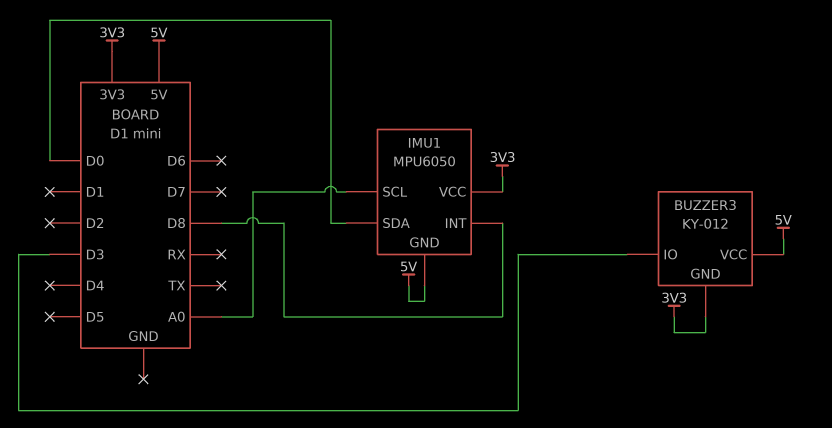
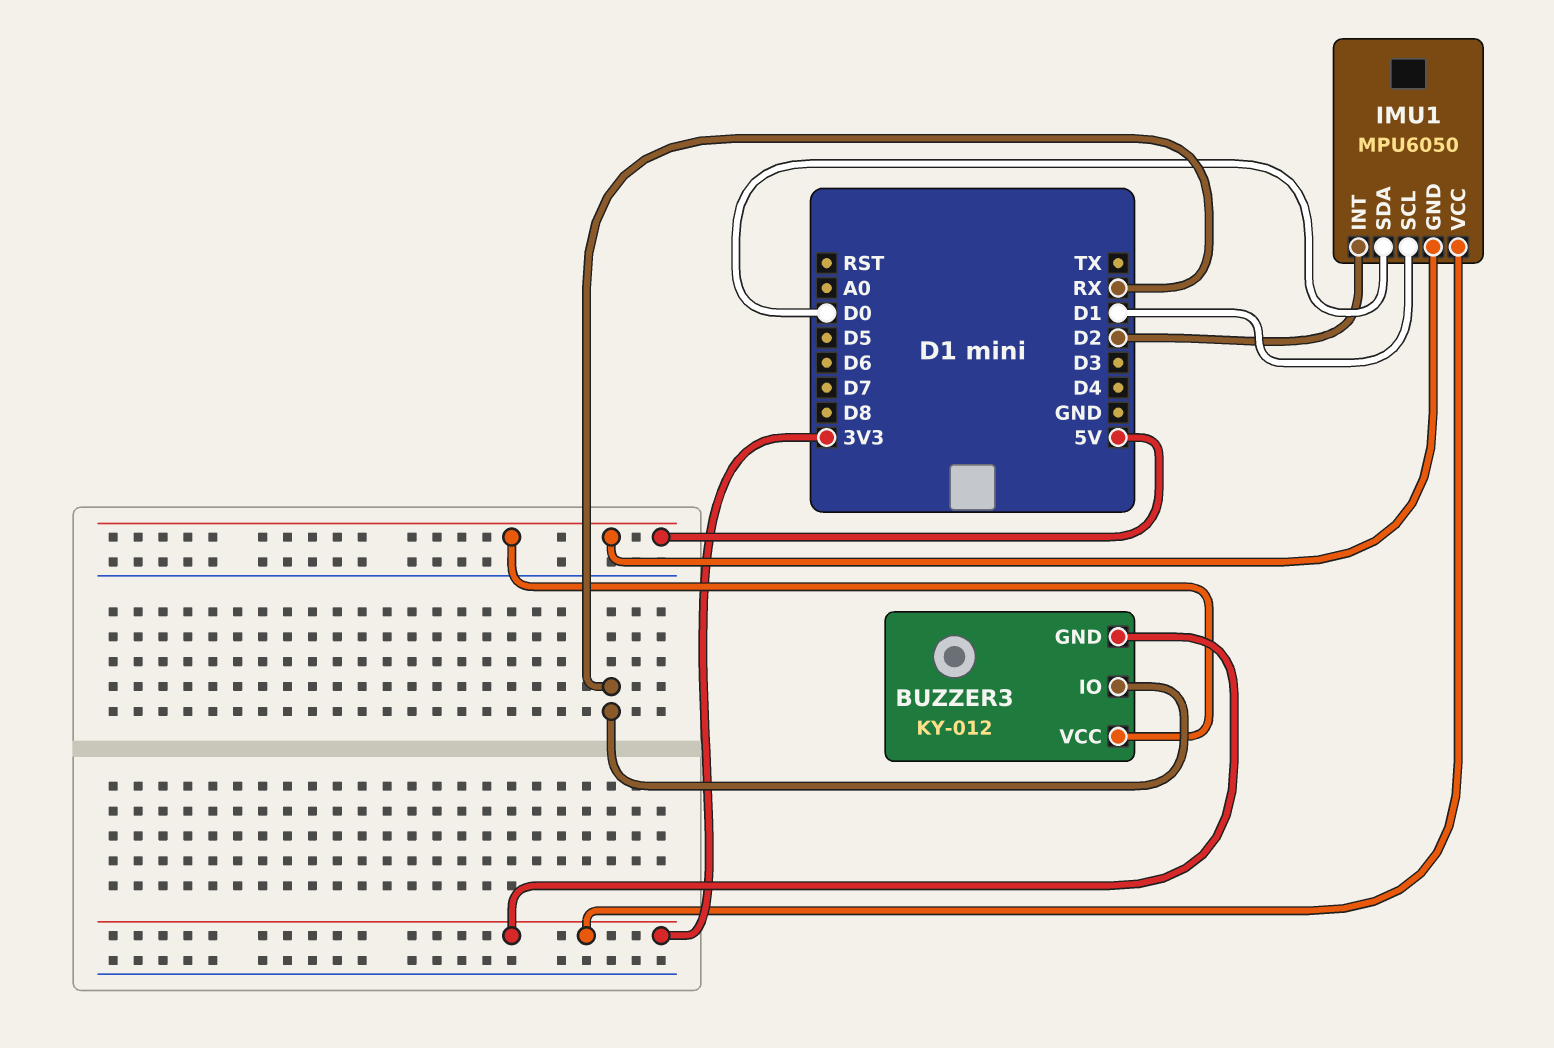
BUZZER3 pin IO: D3 -> RX
IMU1 pin INT: D8 -> D2
IMU1 pin SCL: A0 -> D1

